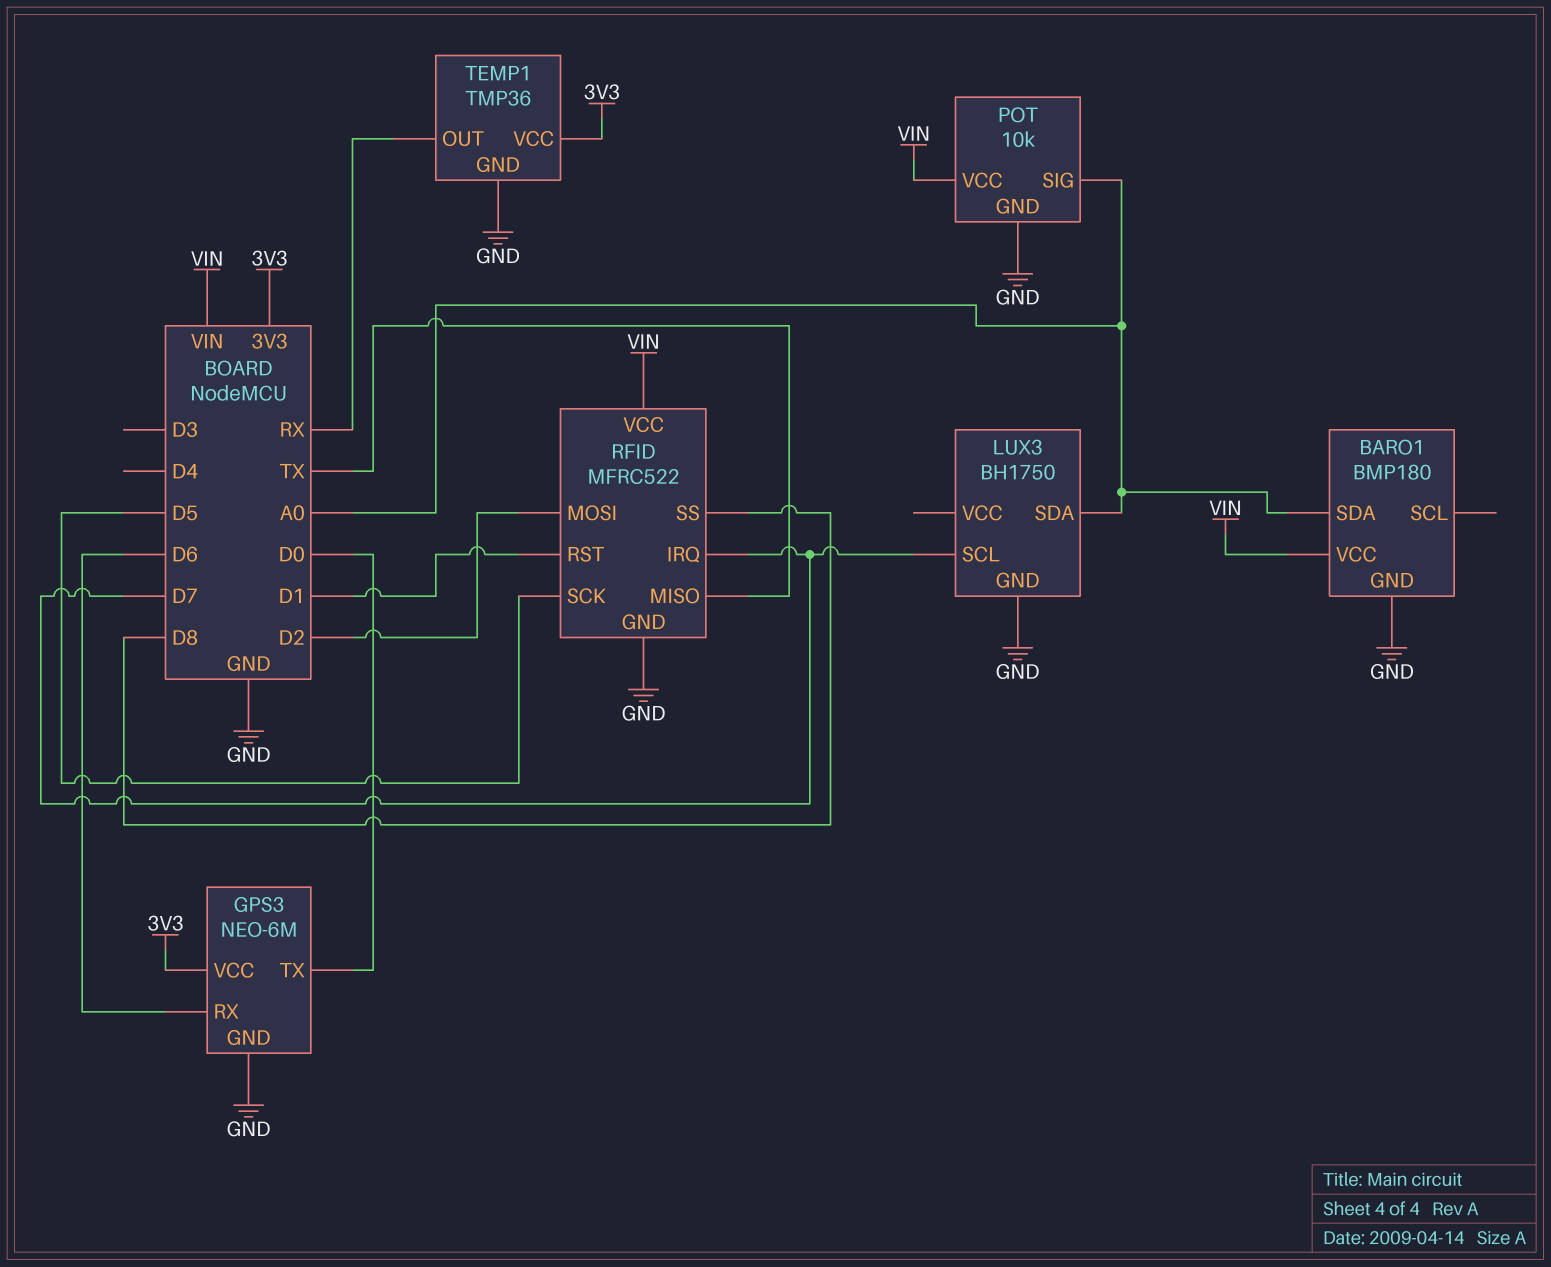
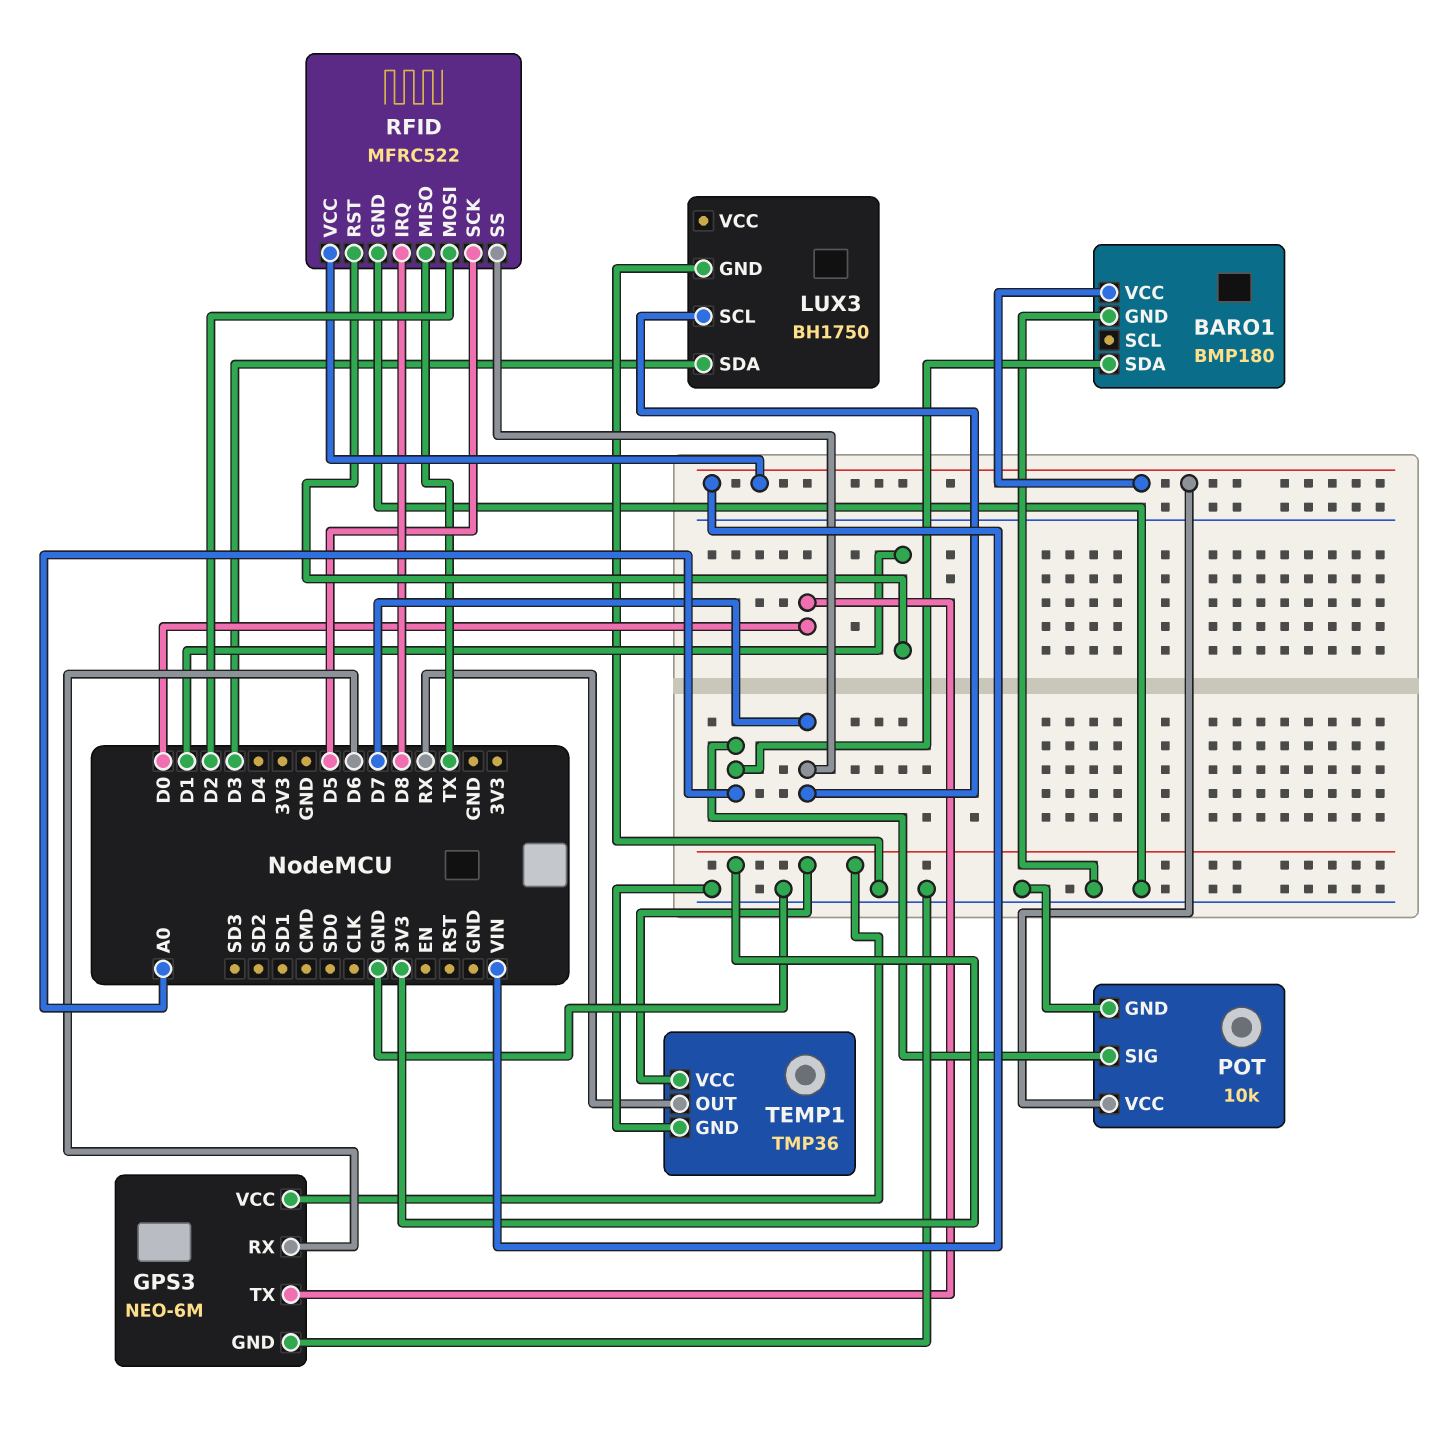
LUX3 pin SDA: A0 -> D3
RFID pin IRQ: D7 -> D8
RFID pin SS: D8 -> D7

